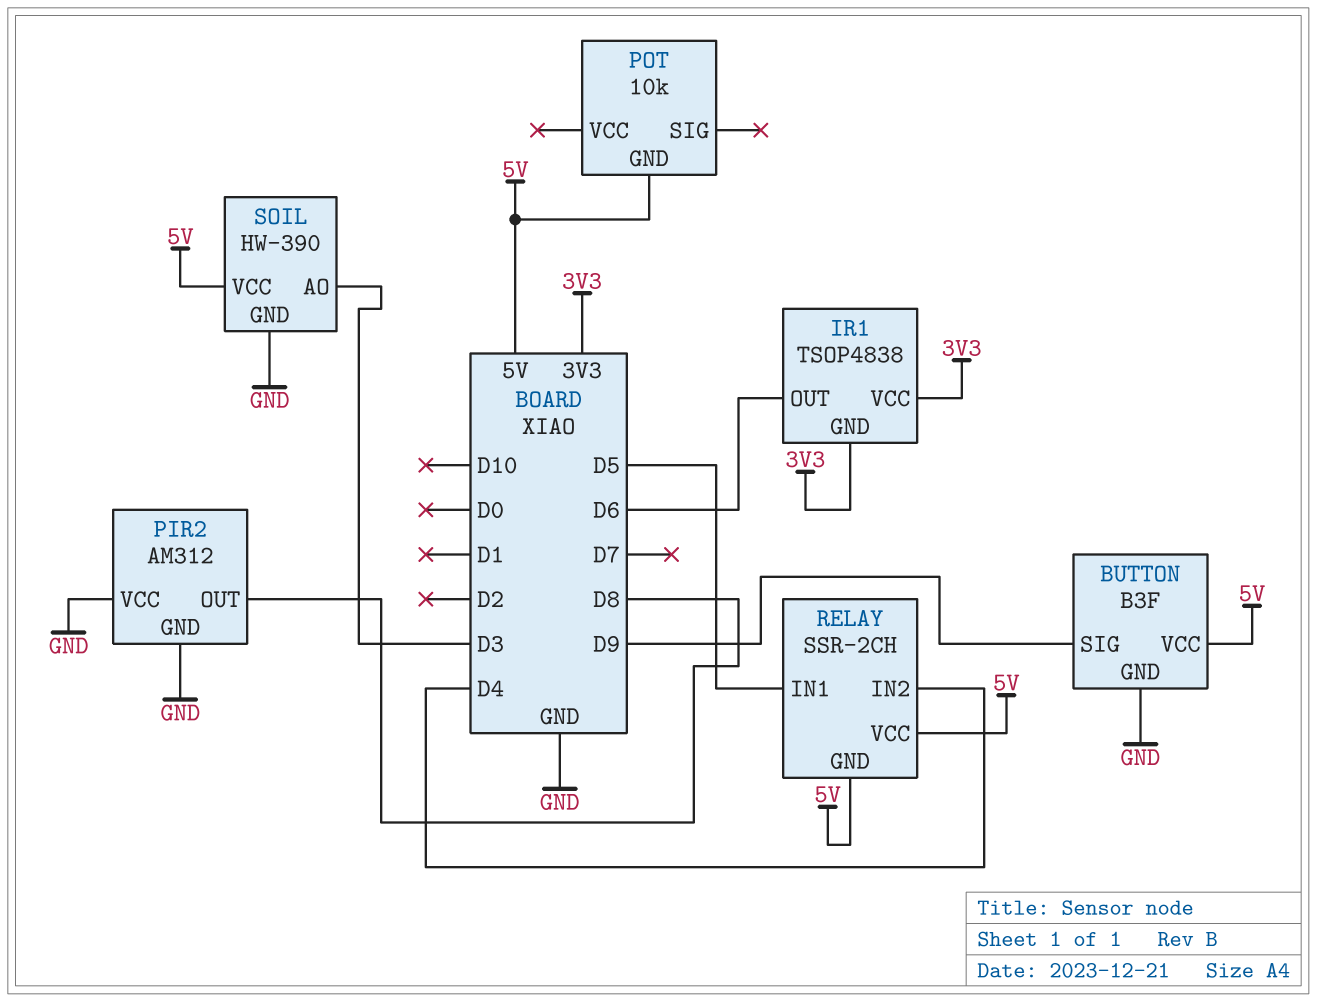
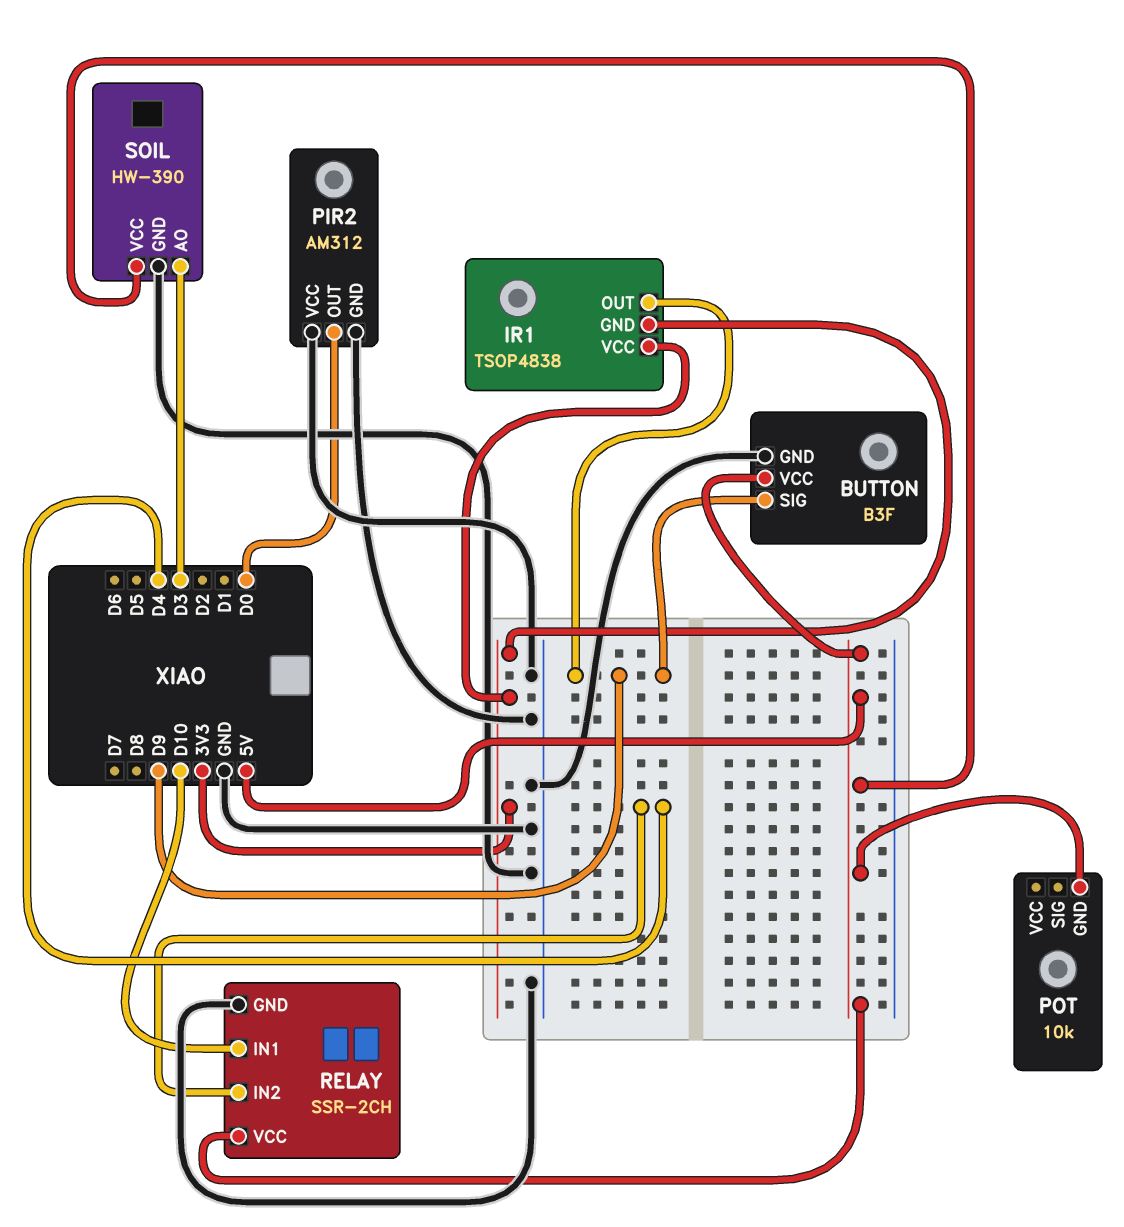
IR1 pin OUT: D6 -> D9
PIR2 pin OUT: D8 -> D0
RELAY pin GND: 5V -> GND
RELAY pin IN1: D5 -> D10

